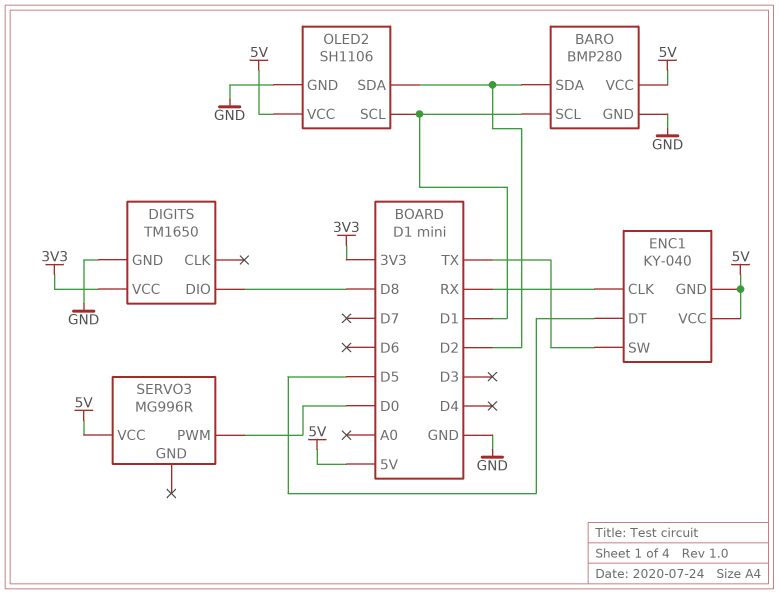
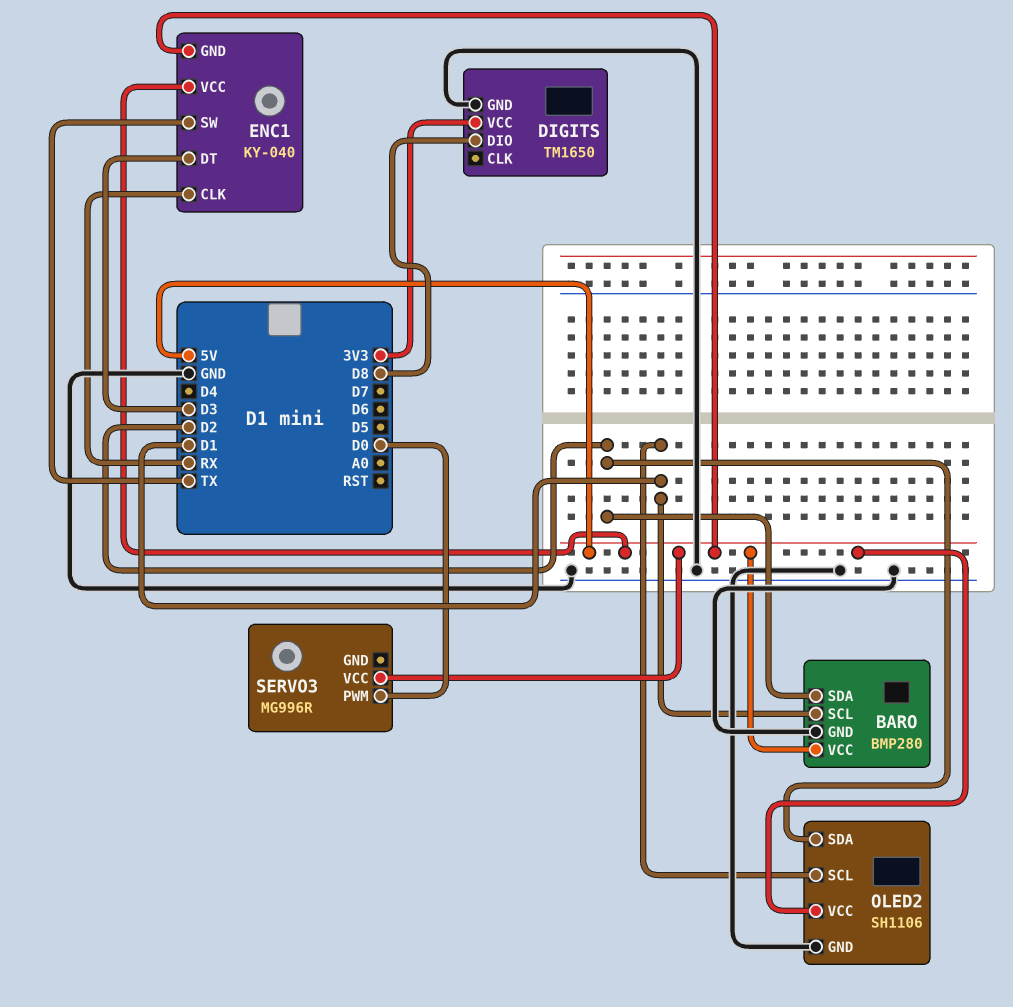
ENC1 pin DT: D5 -> D3

